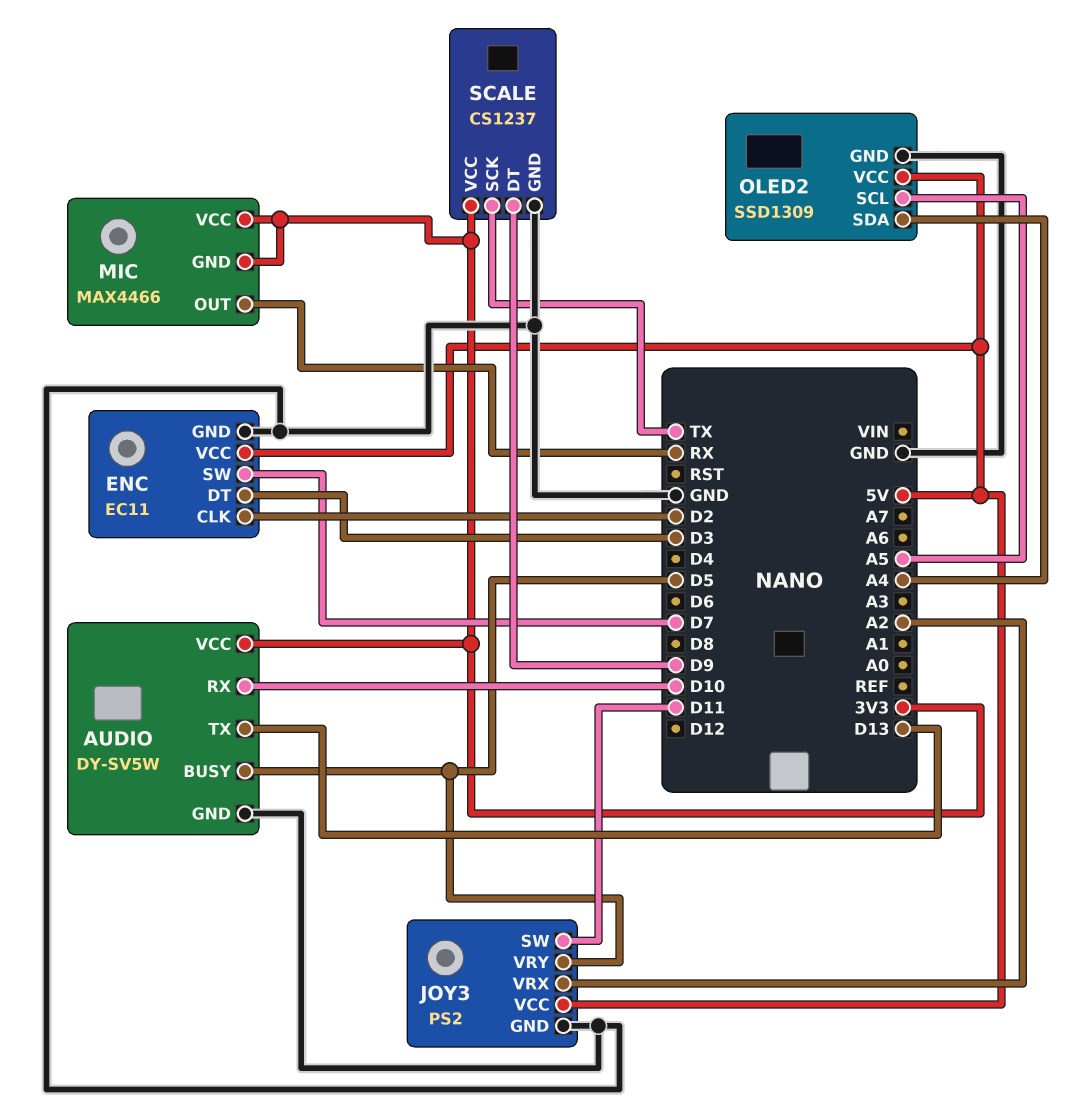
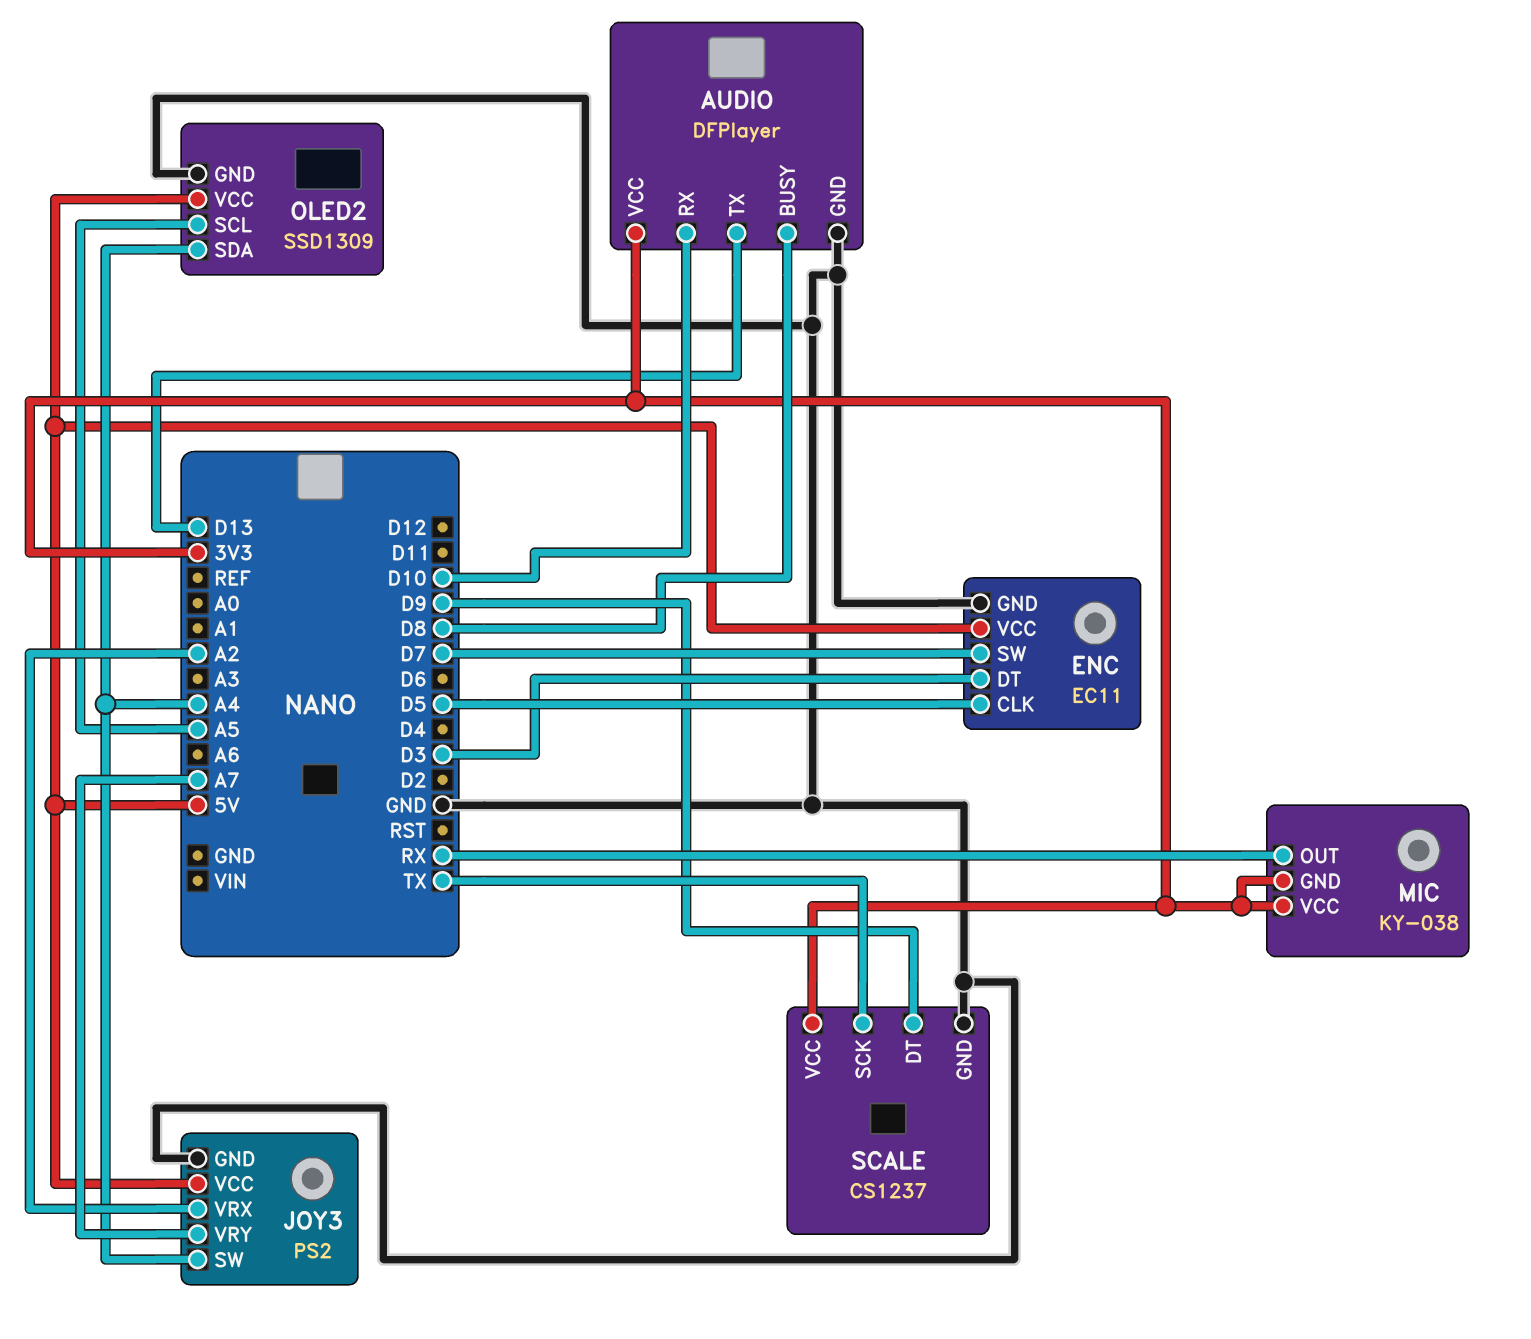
AUDIO: DY-SV5W -> DFPlayer
AUDIO pin BUSY: D5 -> D8
ENC pin CLK: D2 -> D5
JOY3 pin SW: D11 -> A4
JOY3 pin VRY: D5 -> A7
MIC: MAX4466 -> KY-038

